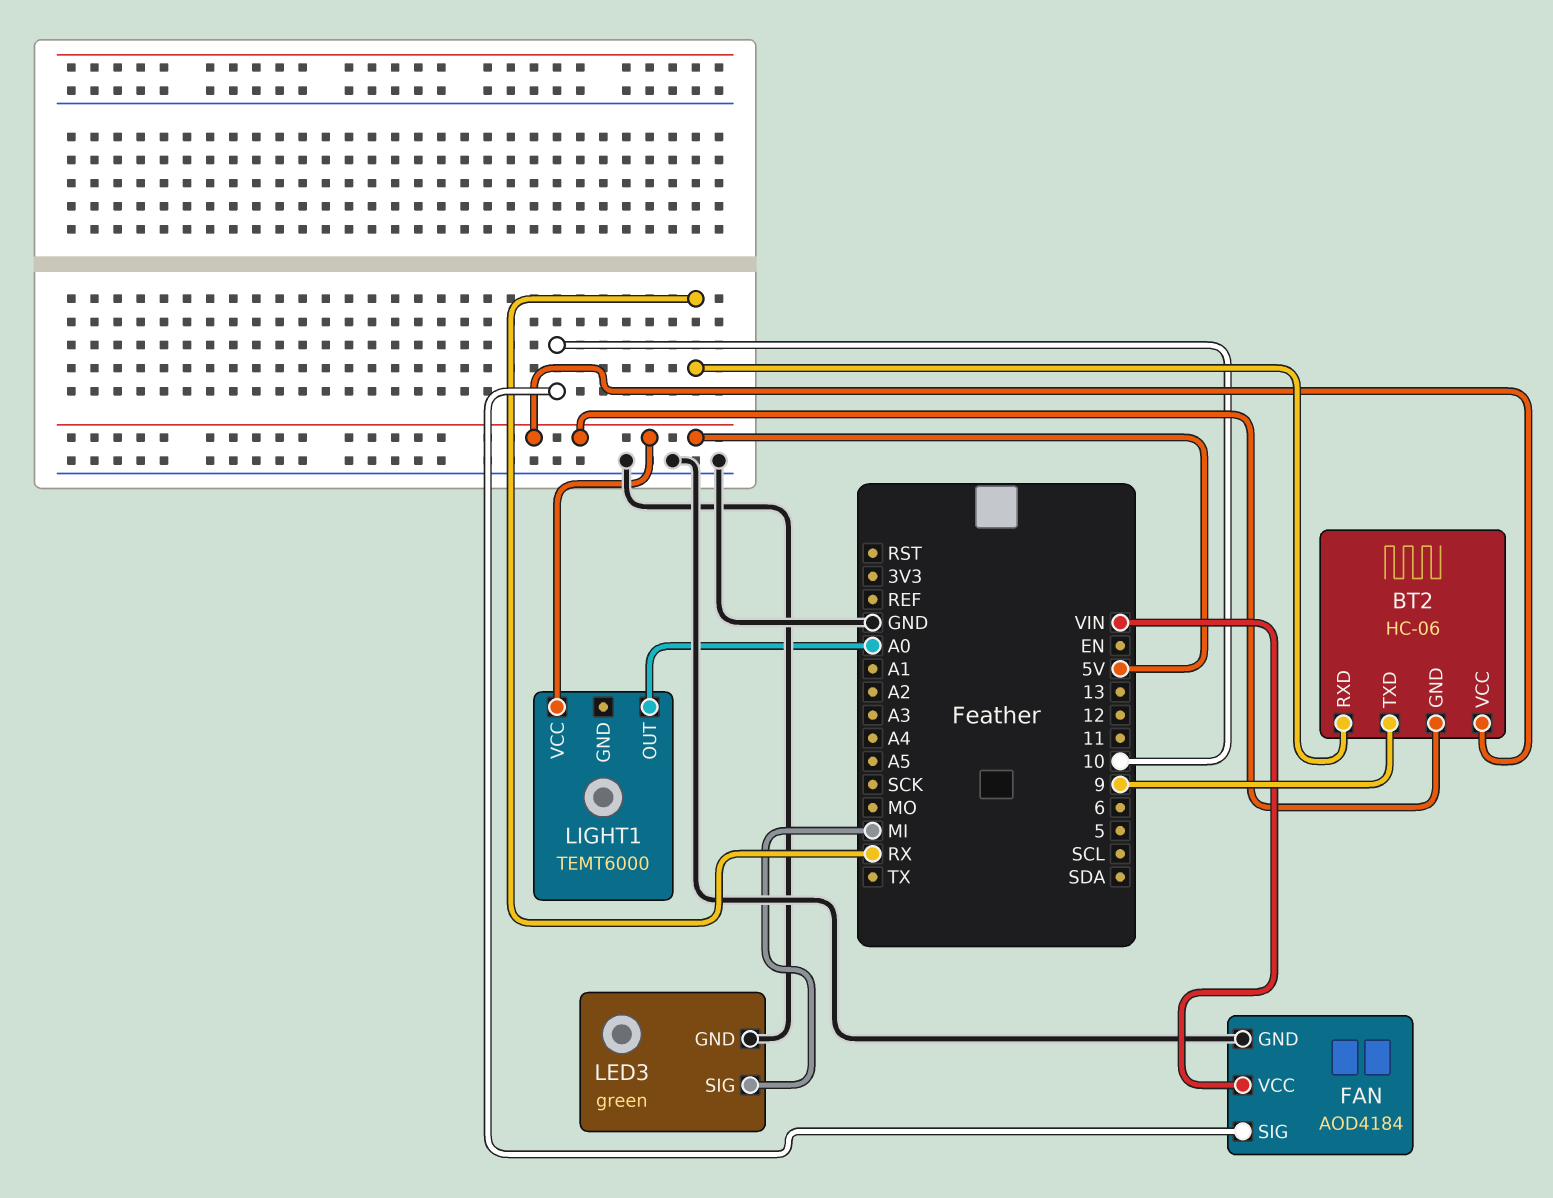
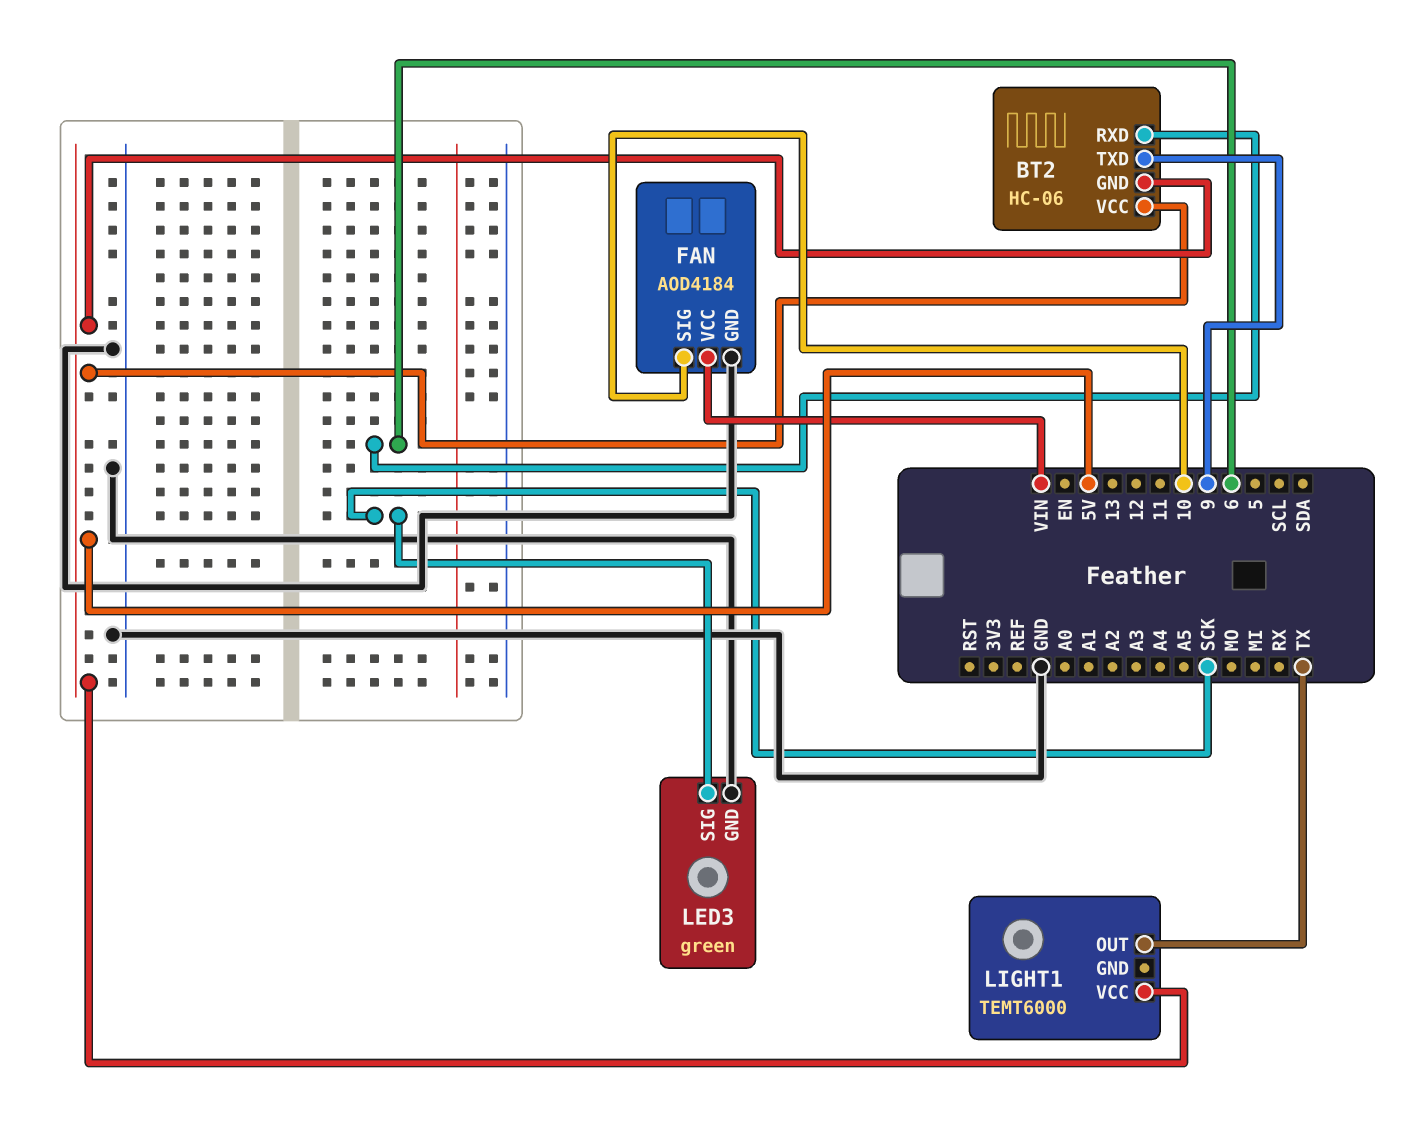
BT2 pin RXD: RX -> 6
LED3 pin SIG: MI -> SCK
LIGHT1 pin OUT: A0 -> TX

